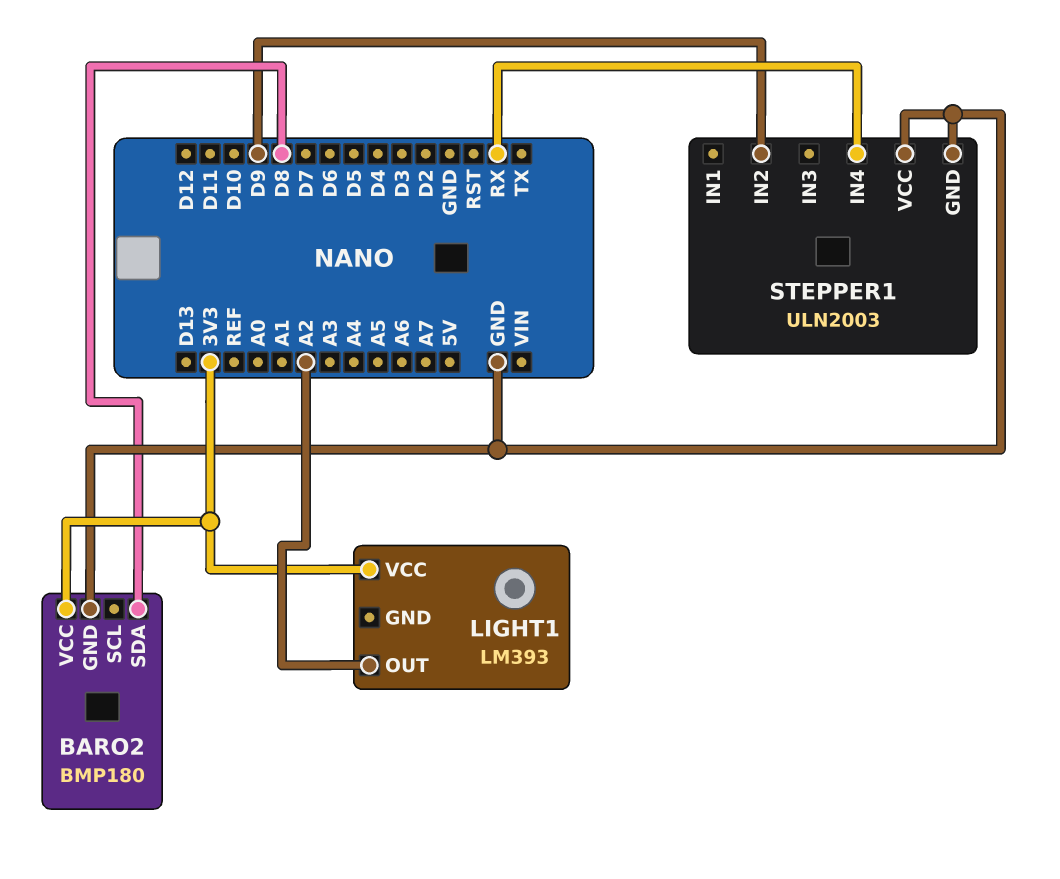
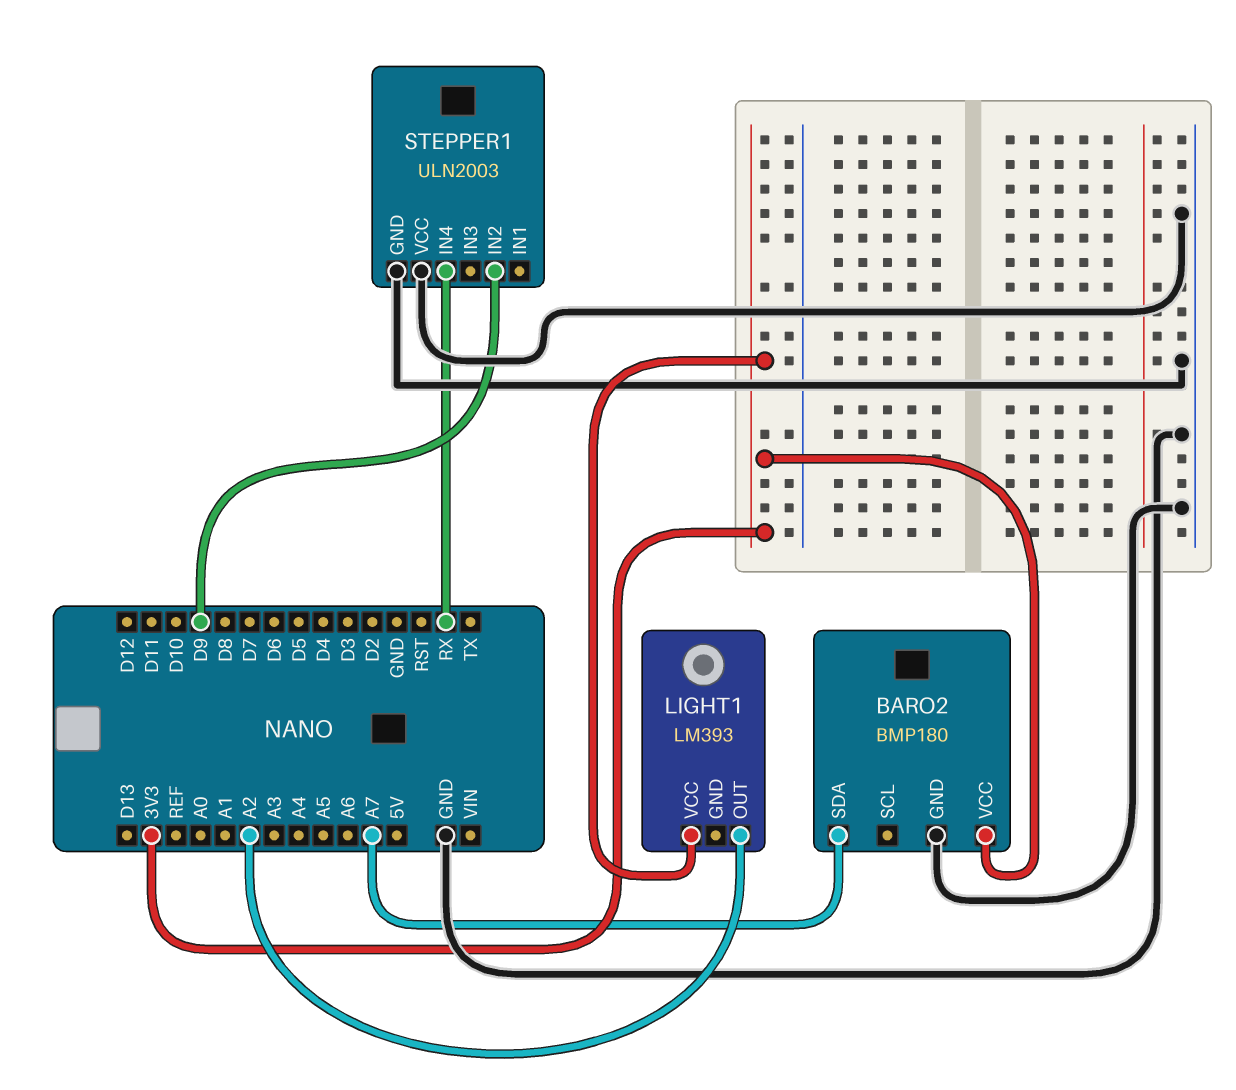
BARO2 pin SDA: D8 -> A7

